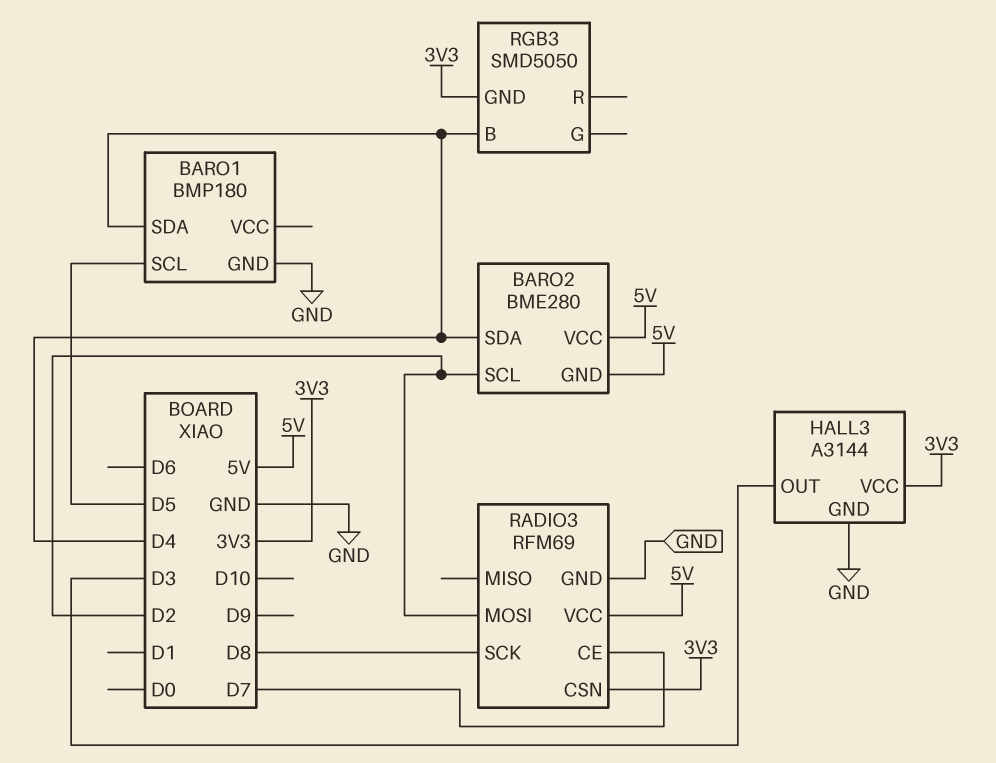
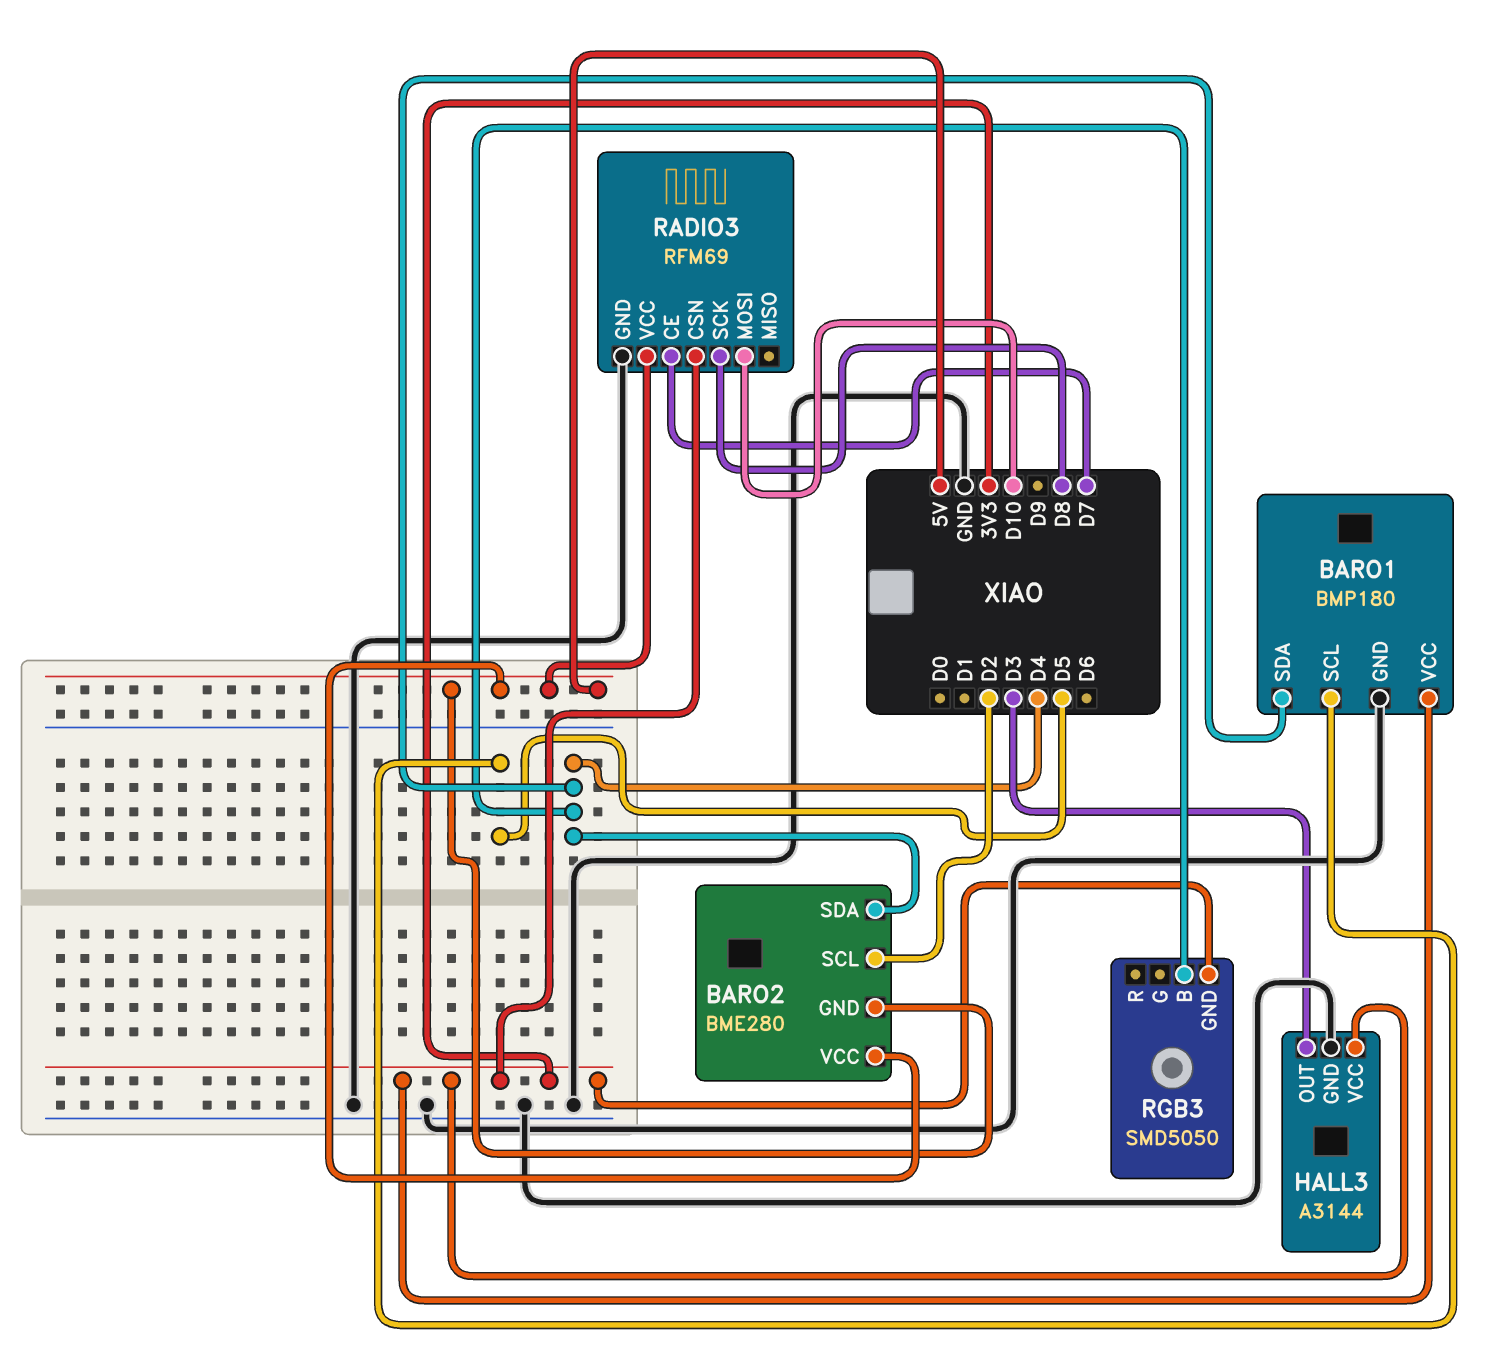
BARO1 pin VCC: none -> 3V3
RADIO3 pin MOSI: D2 -> D10

